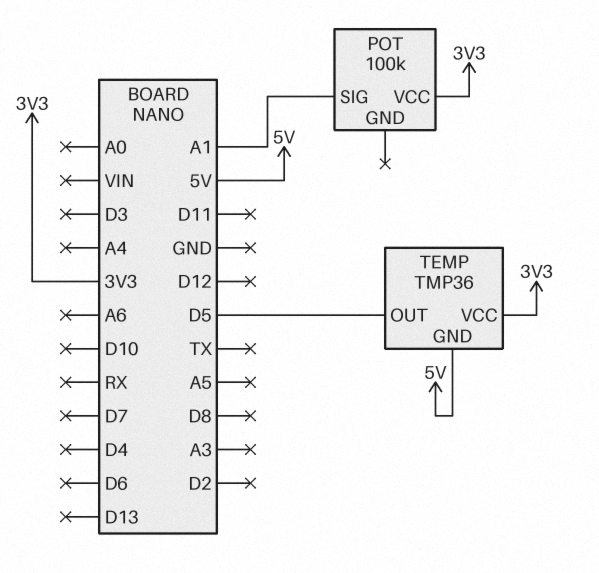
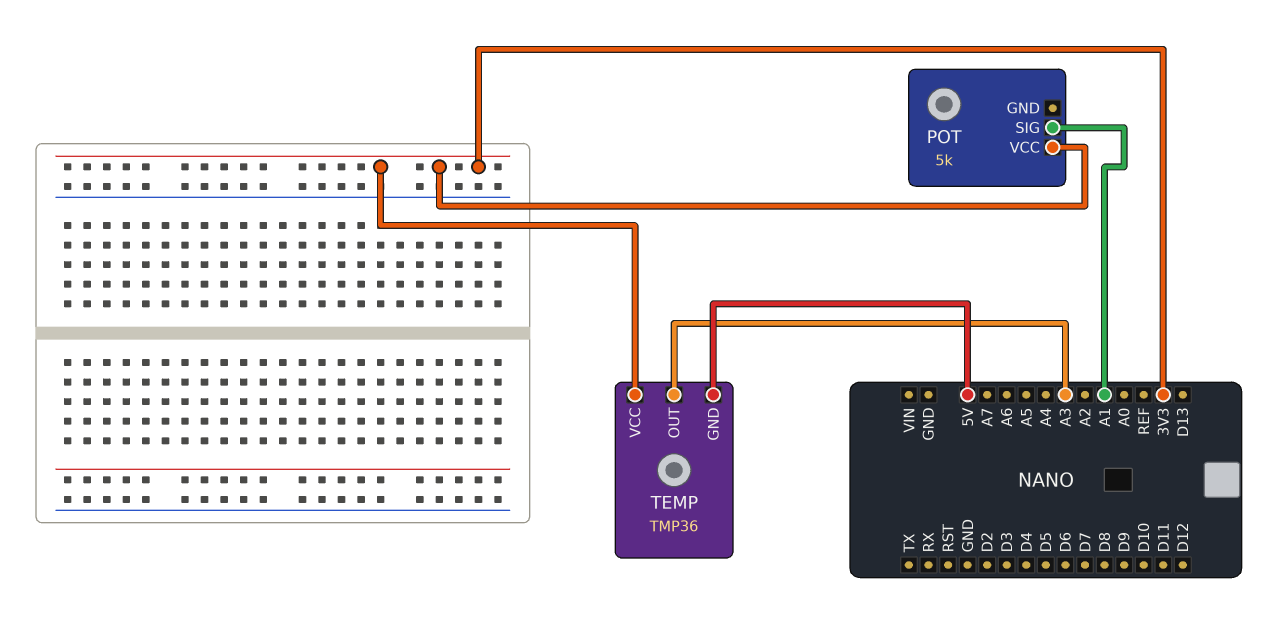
POT: 100k -> 5k
TEMP pin OUT: D5 -> A3

